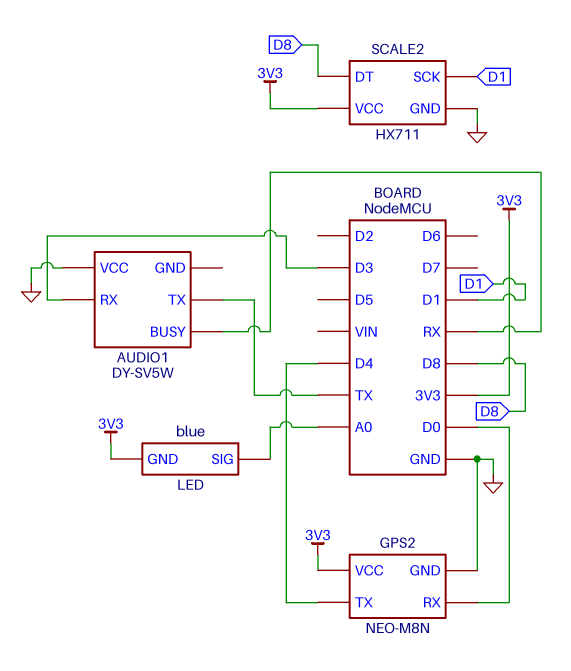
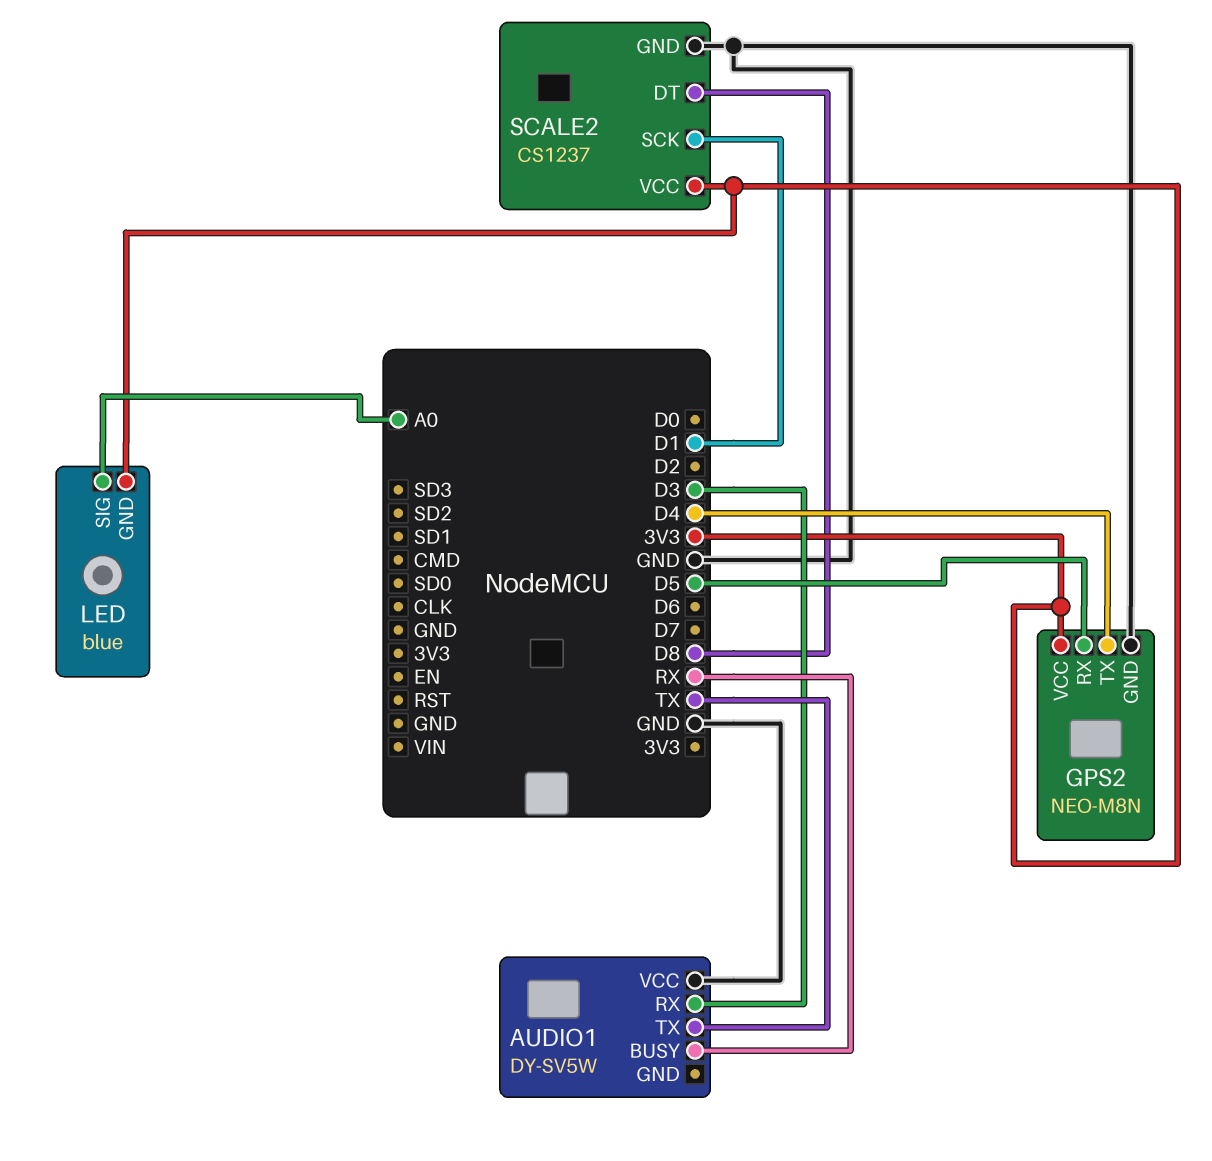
GPS2 pin RX: D0 -> D5
SCALE2: HX711 -> CS1237

